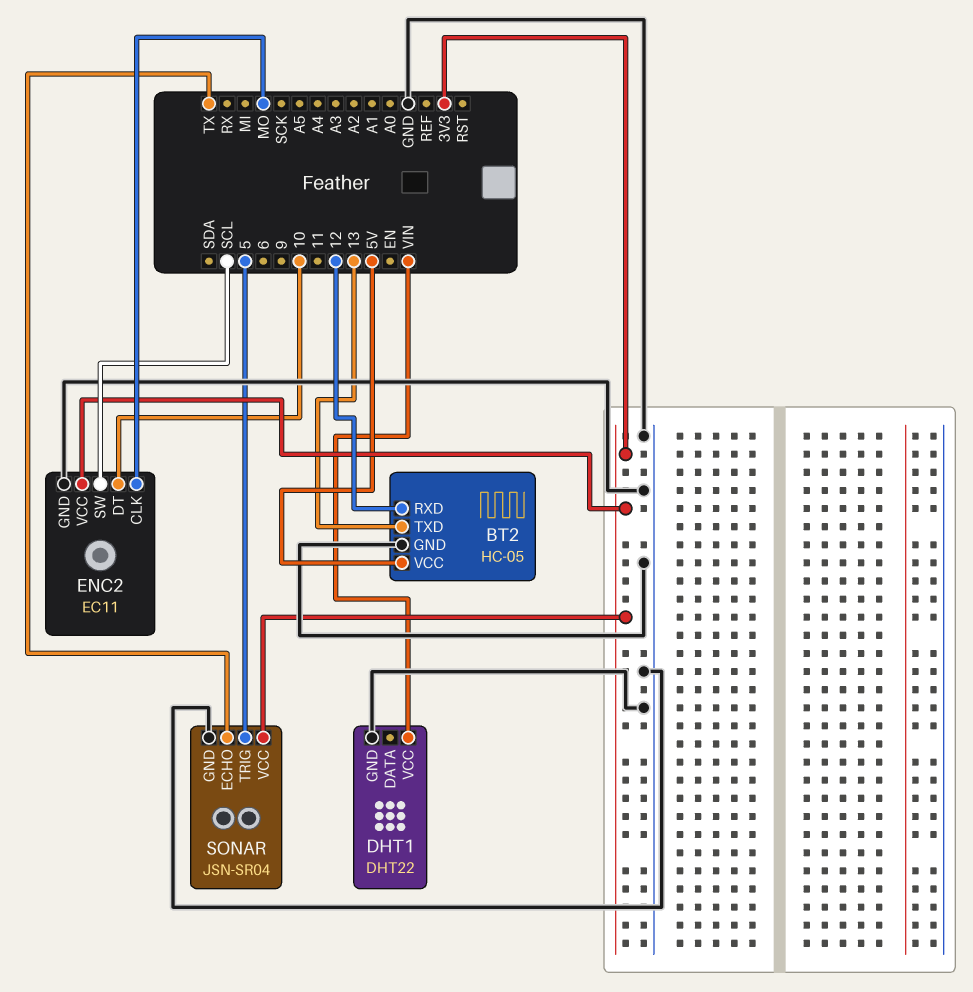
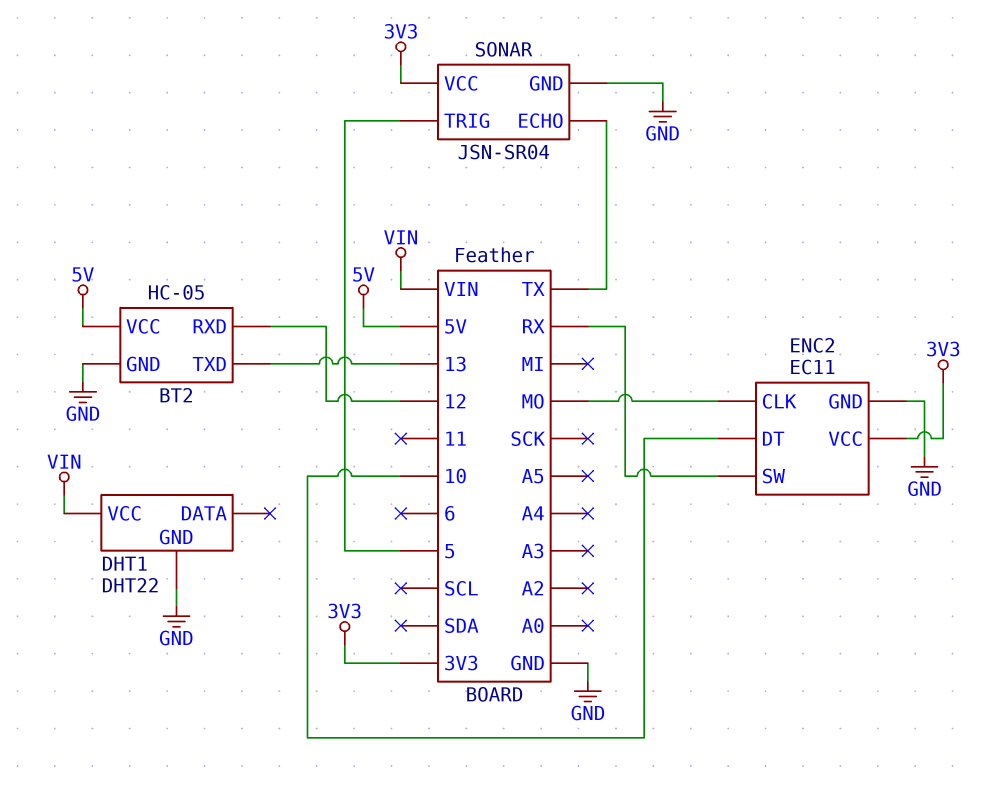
ENC2 pin SW: SCL -> RX

